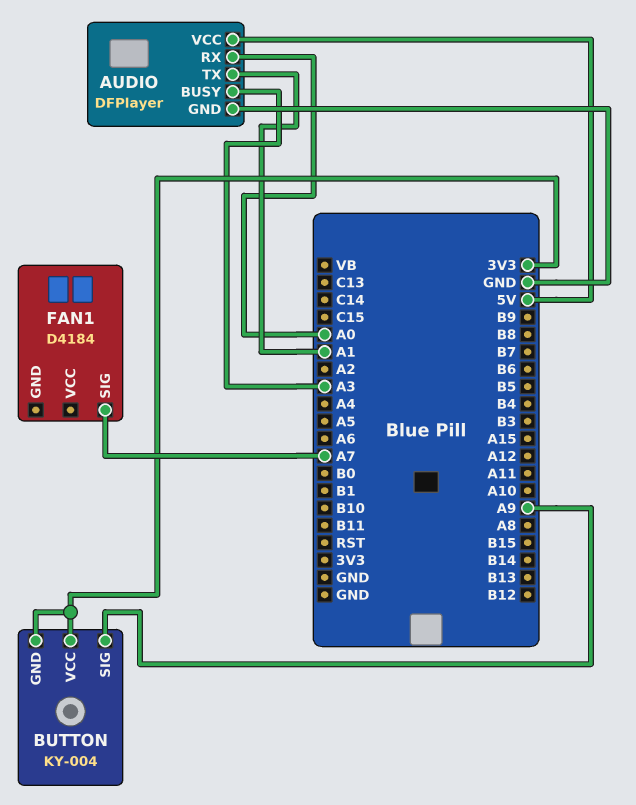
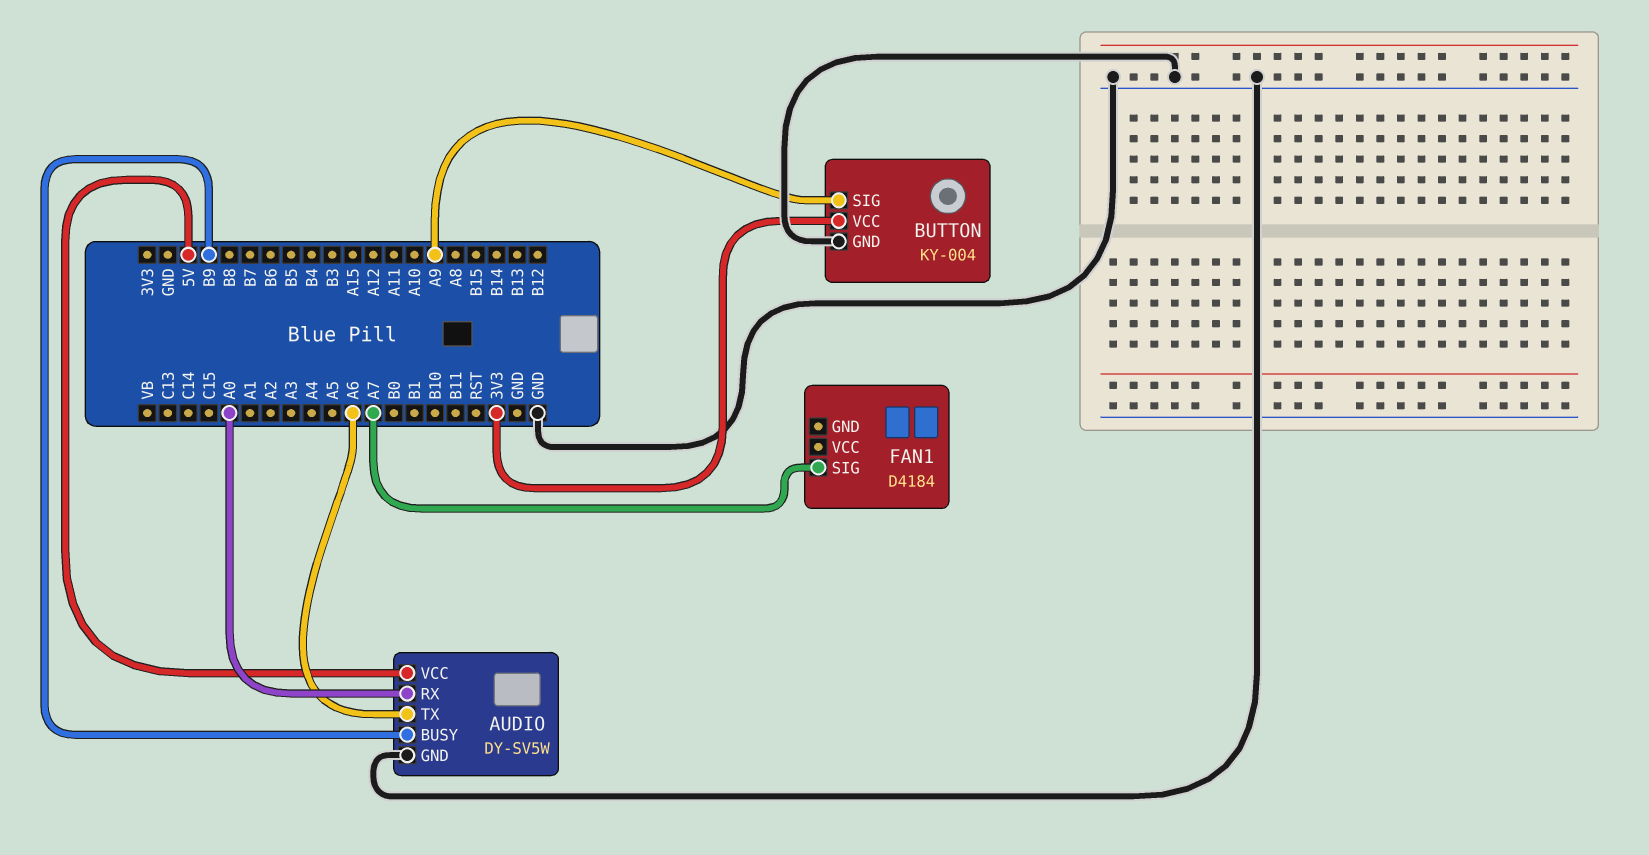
AUDIO: DFPlayer -> DY-SV5W
AUDIO pin BUSY: A3 -> B9
AUDIO pin TX: A1 -> A6
BUTTON pin GND: 3V3 -> GND

